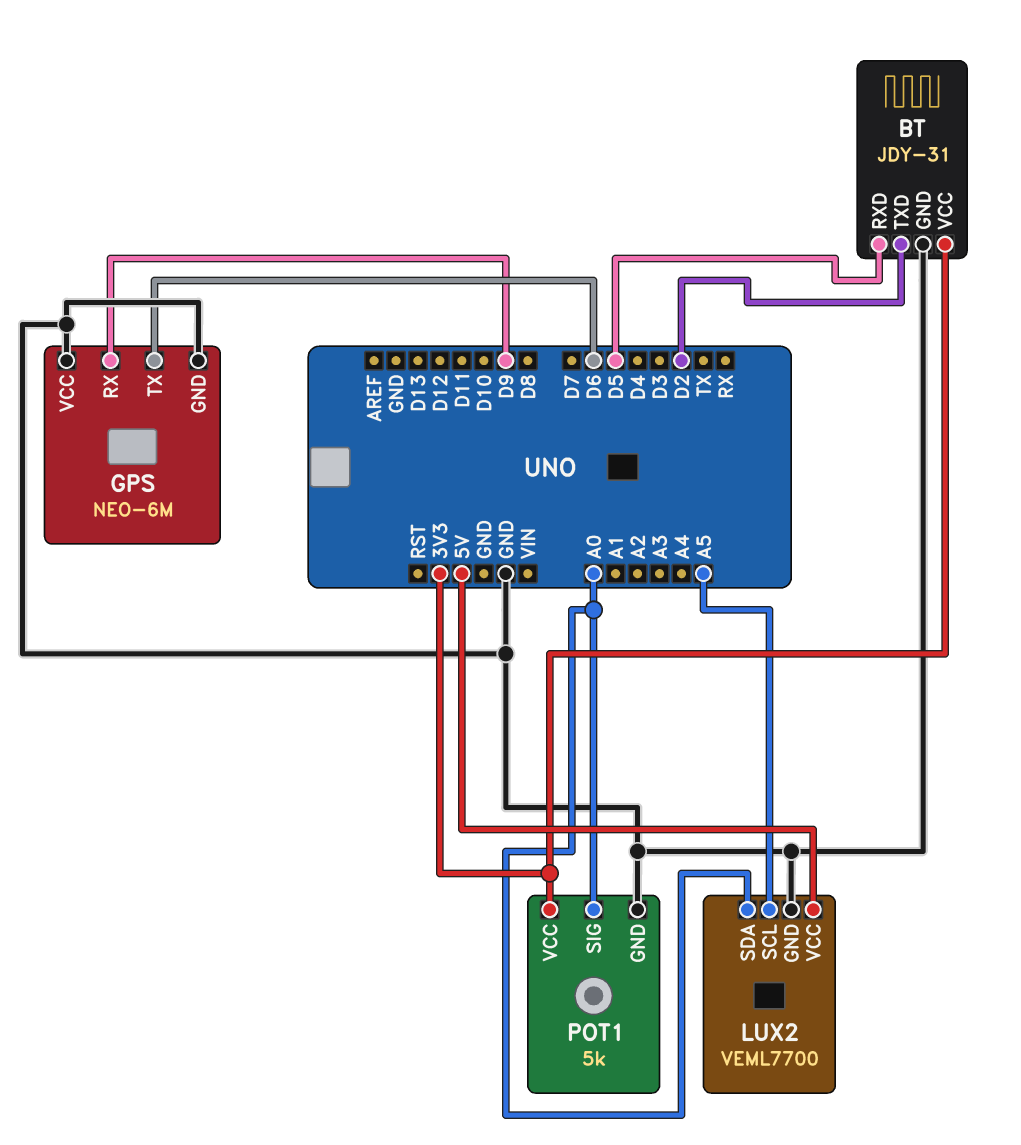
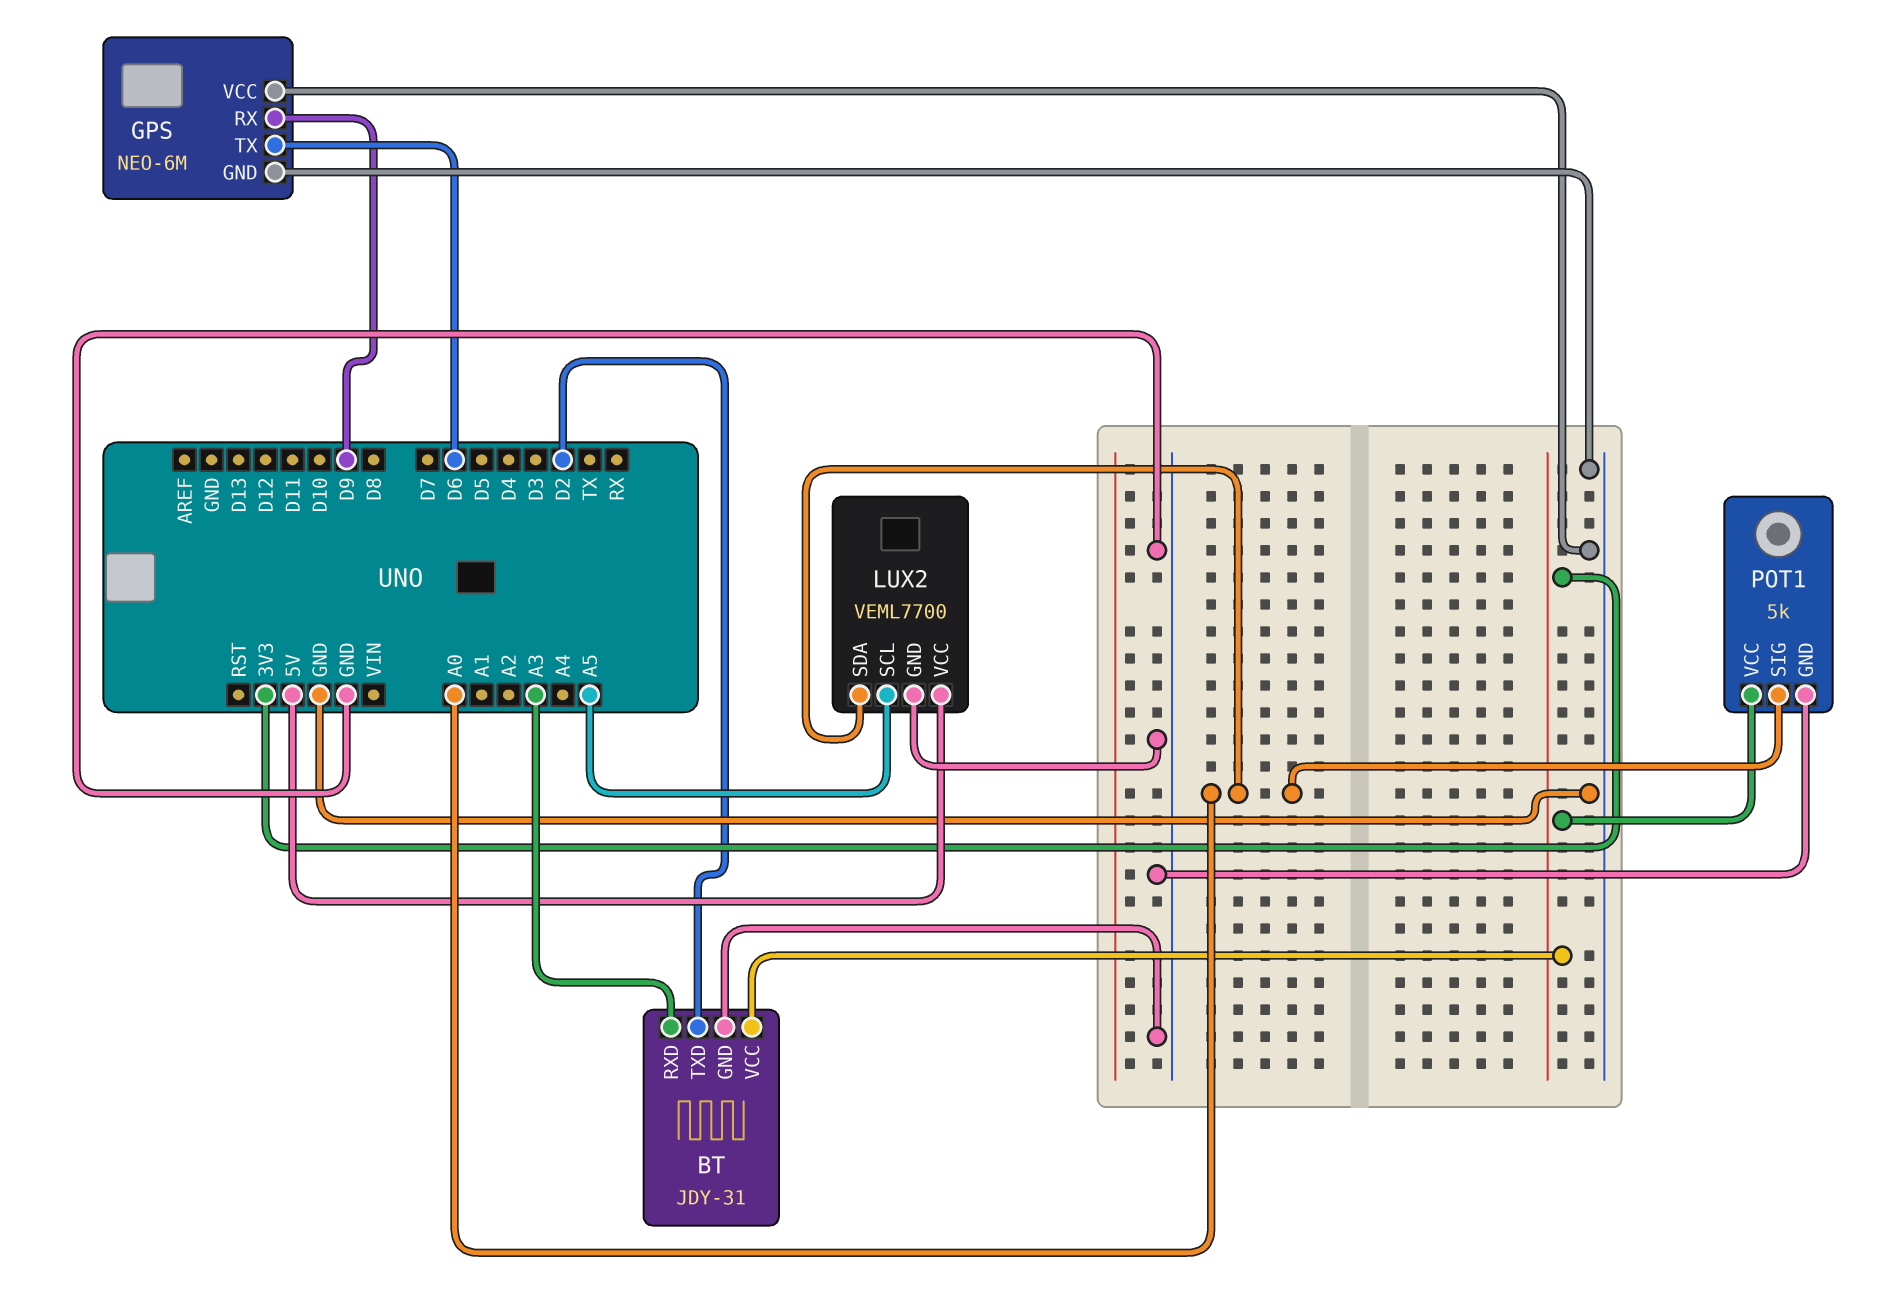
BT pin RXD: D5 -> A3

